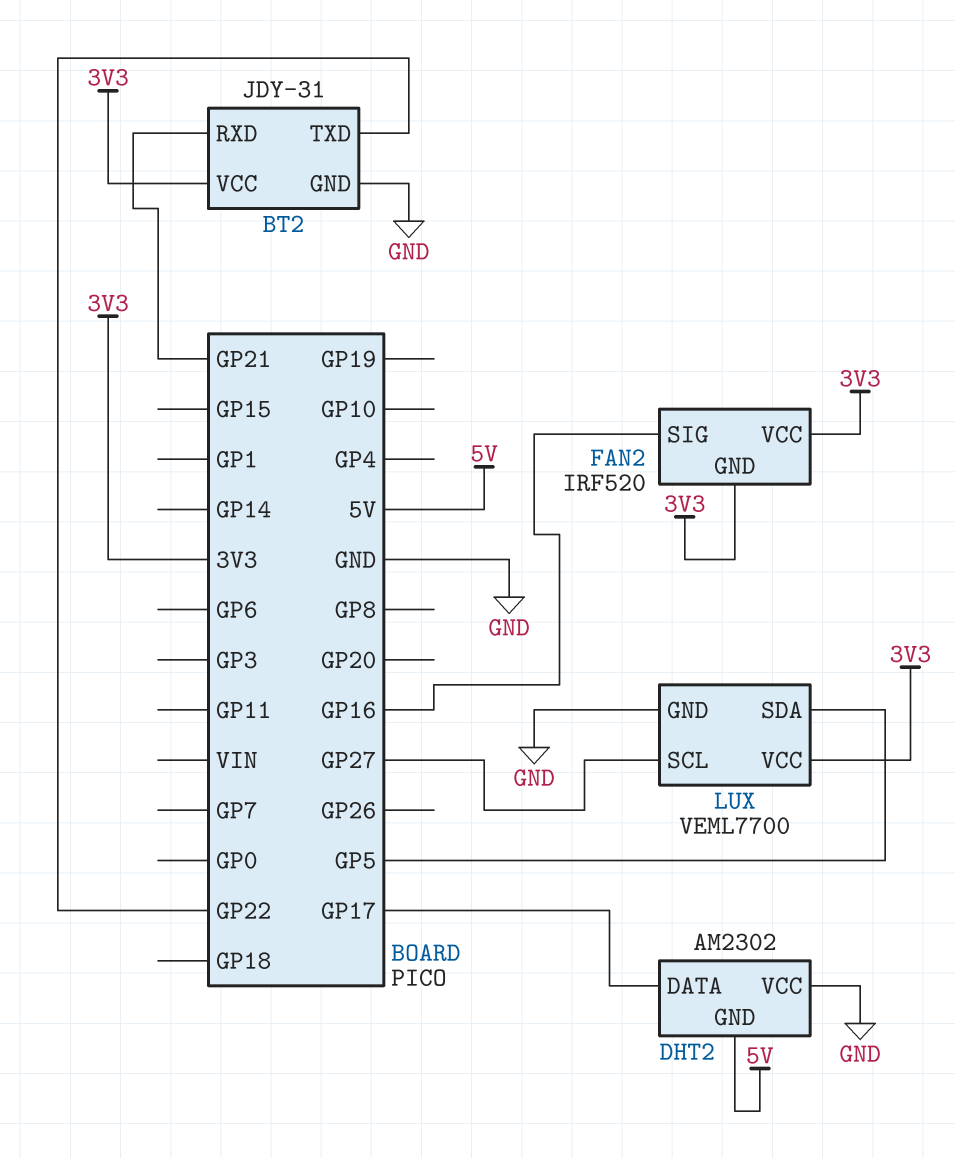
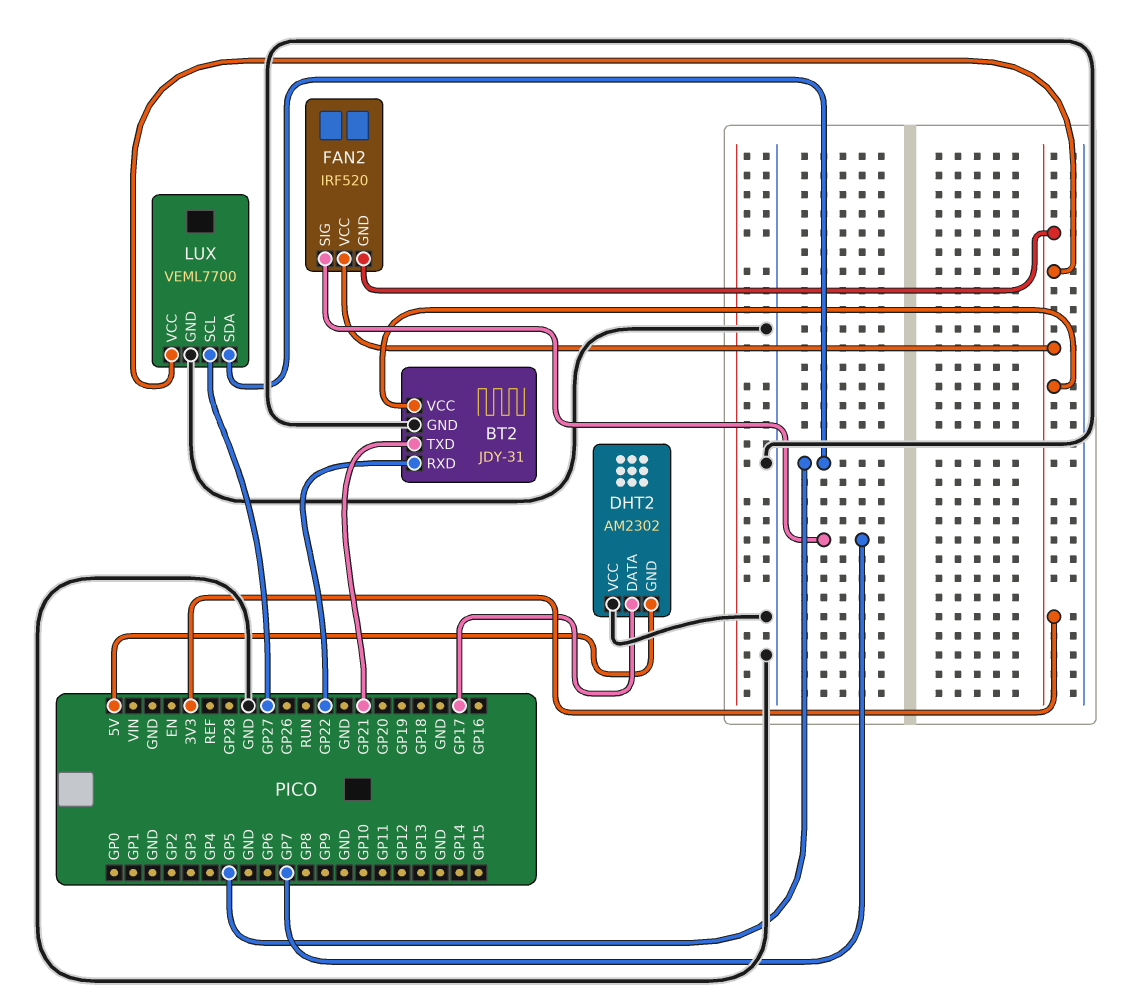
BT2 pin RXD: GP21 -> GP22
BT2 pin TXD: GP22 -> GP21
FAN2 pin SIG: GP16 -> GP7

